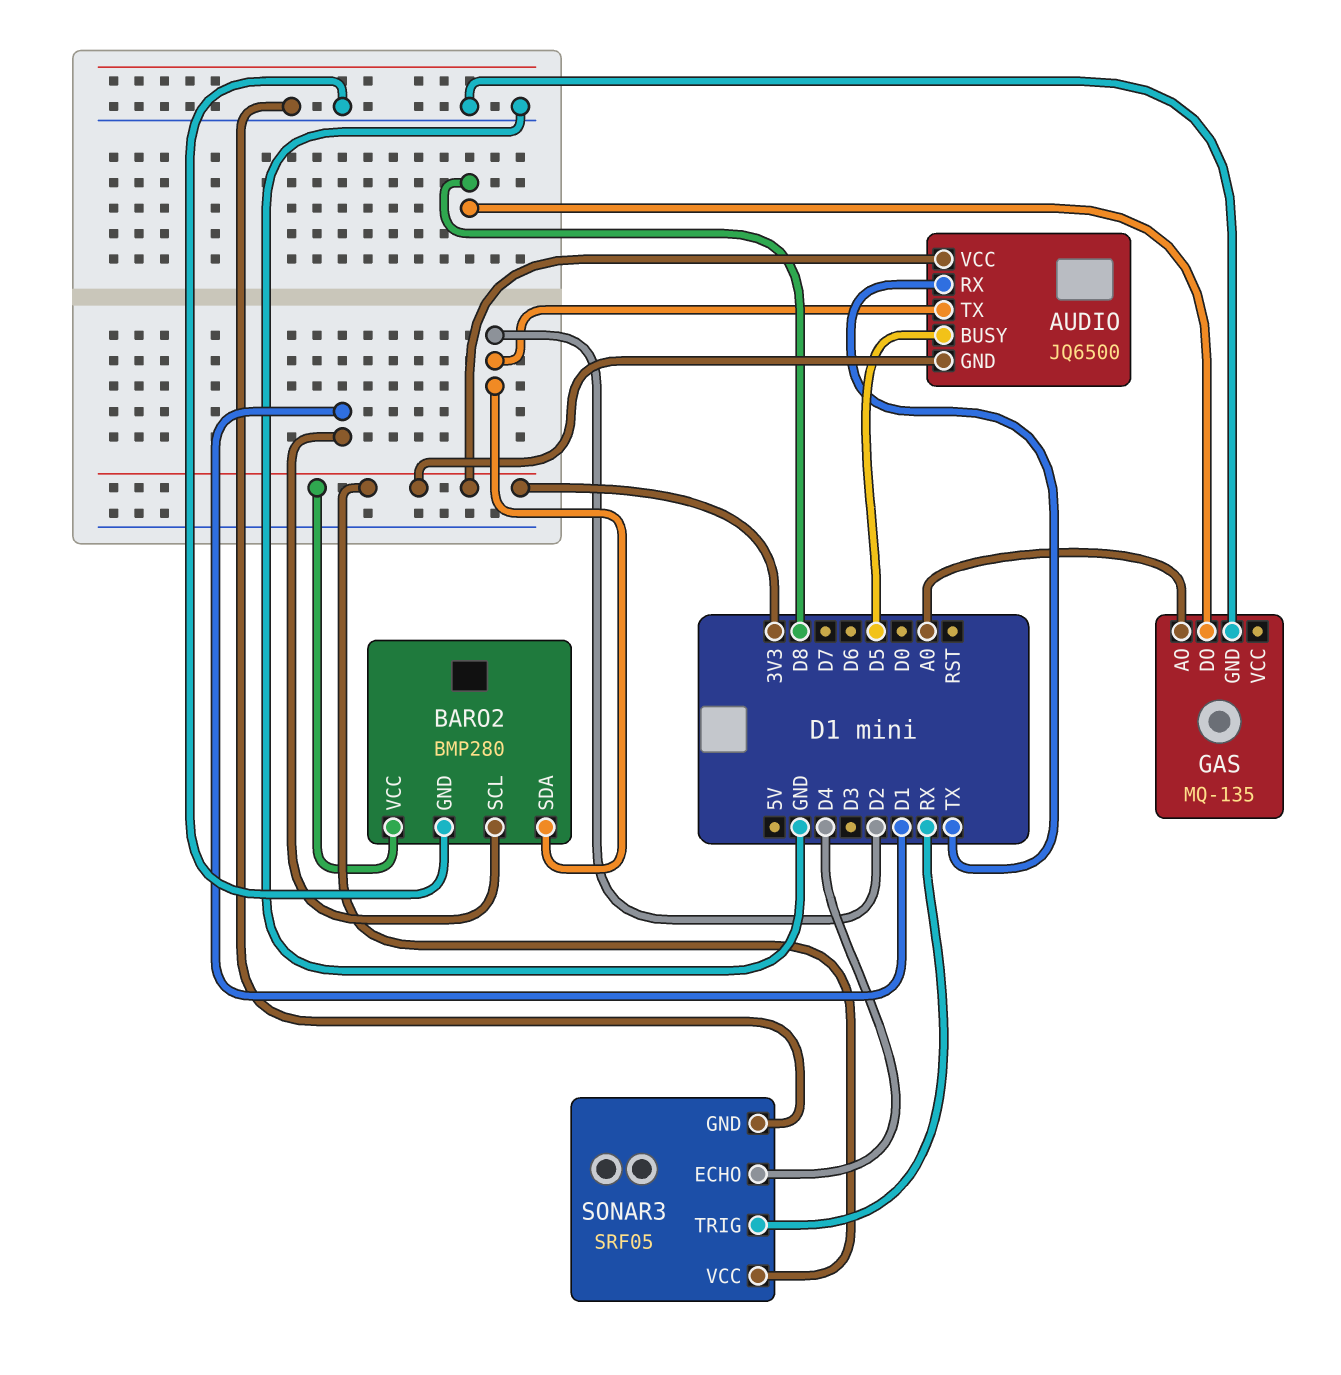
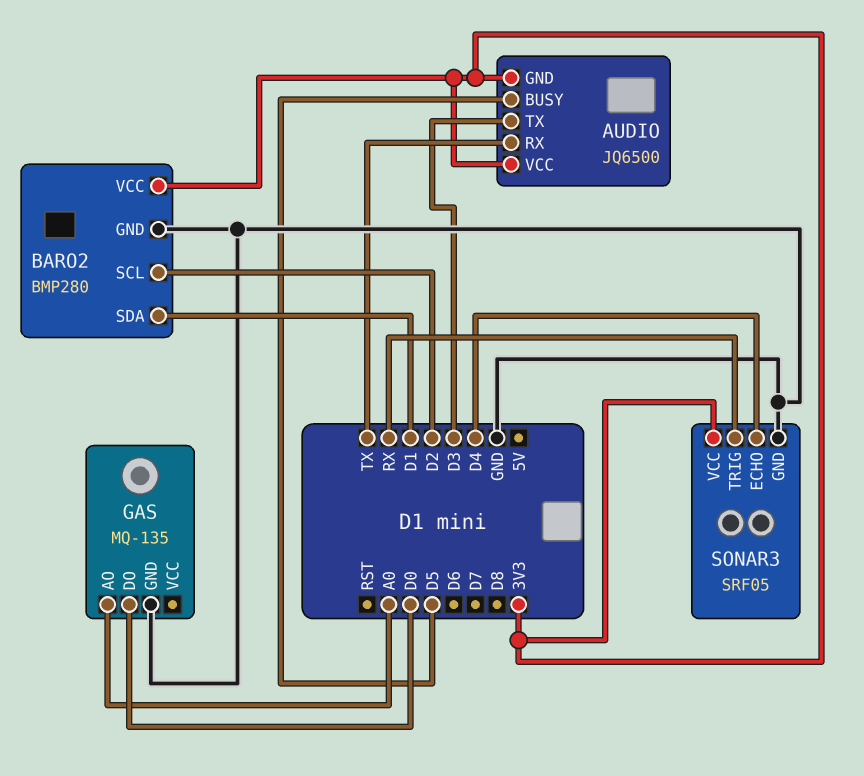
AUDIO pin TX: D2 -> D3
BARO2 pin SCL: D1 -> D2
BARO2 pin SDA: D2 -> D1
GAS pin DO: D8 -> D0

